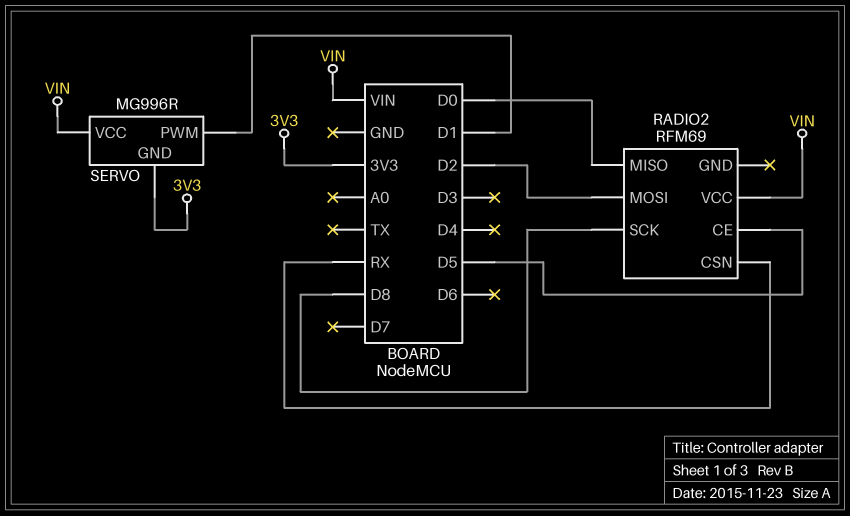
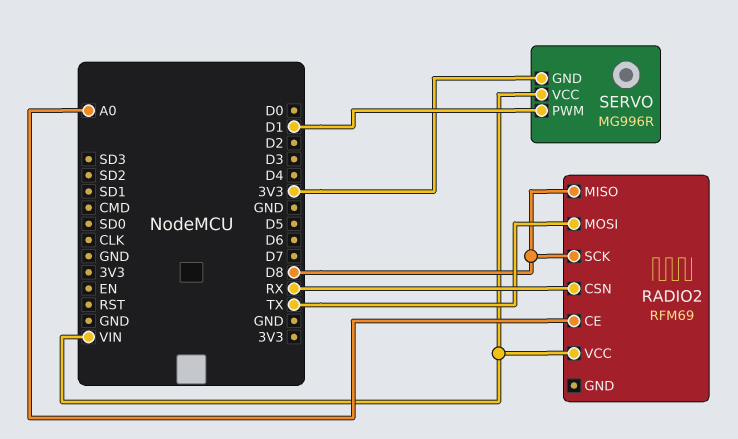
RADIO2 pin CE: D5 -> A0
RADIO2 pin MISO: D0 -> D8
RADIO2 pin MOSI: D2 -> TX

